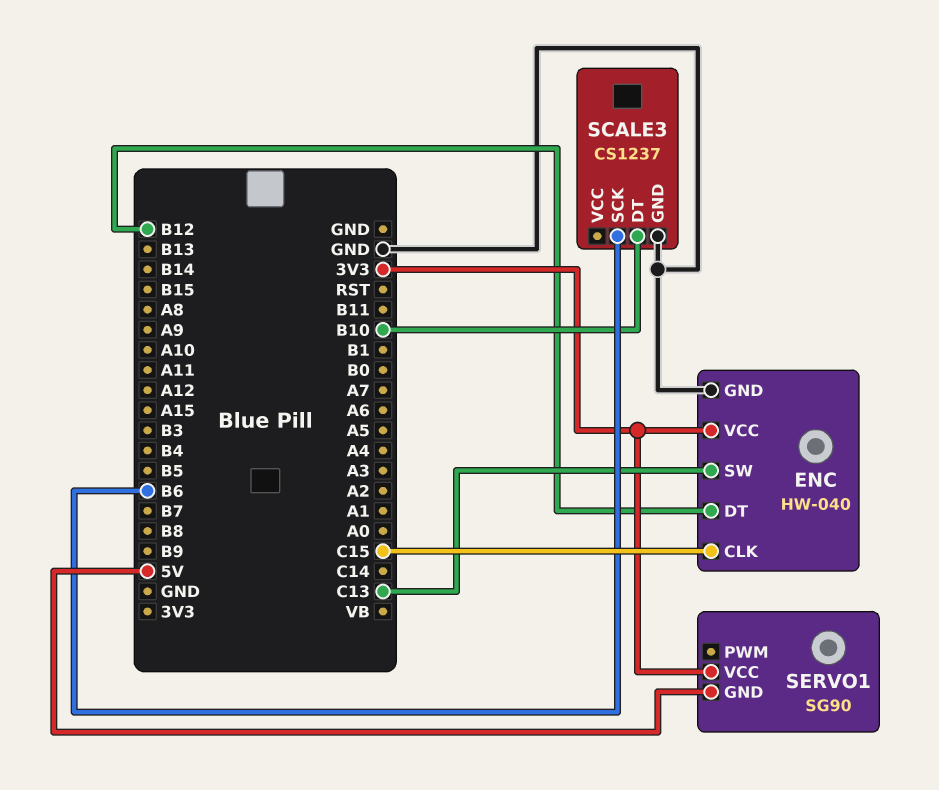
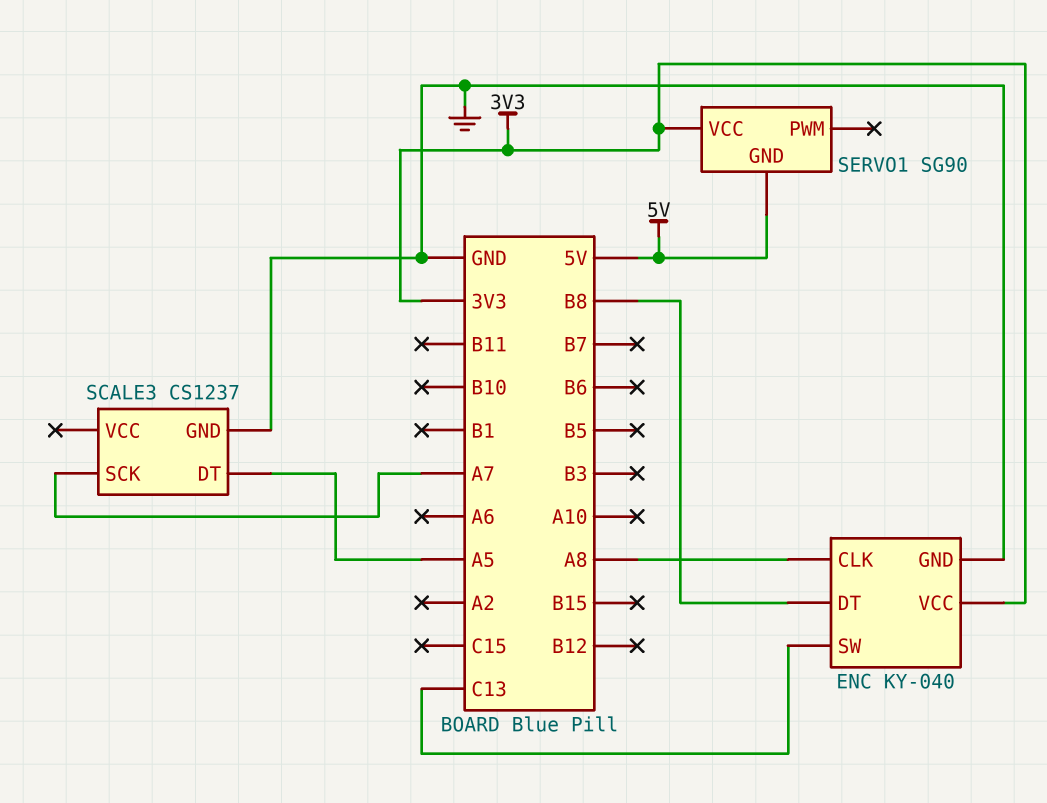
ENC: HW-040 -> KY-040
ENC pin CLK: C15 -> A8
ENC pin DT: B12 -> B8
SCALE3 pin DT: B10 -> A5
SCALE3 pin SCK: B6 -> A7

